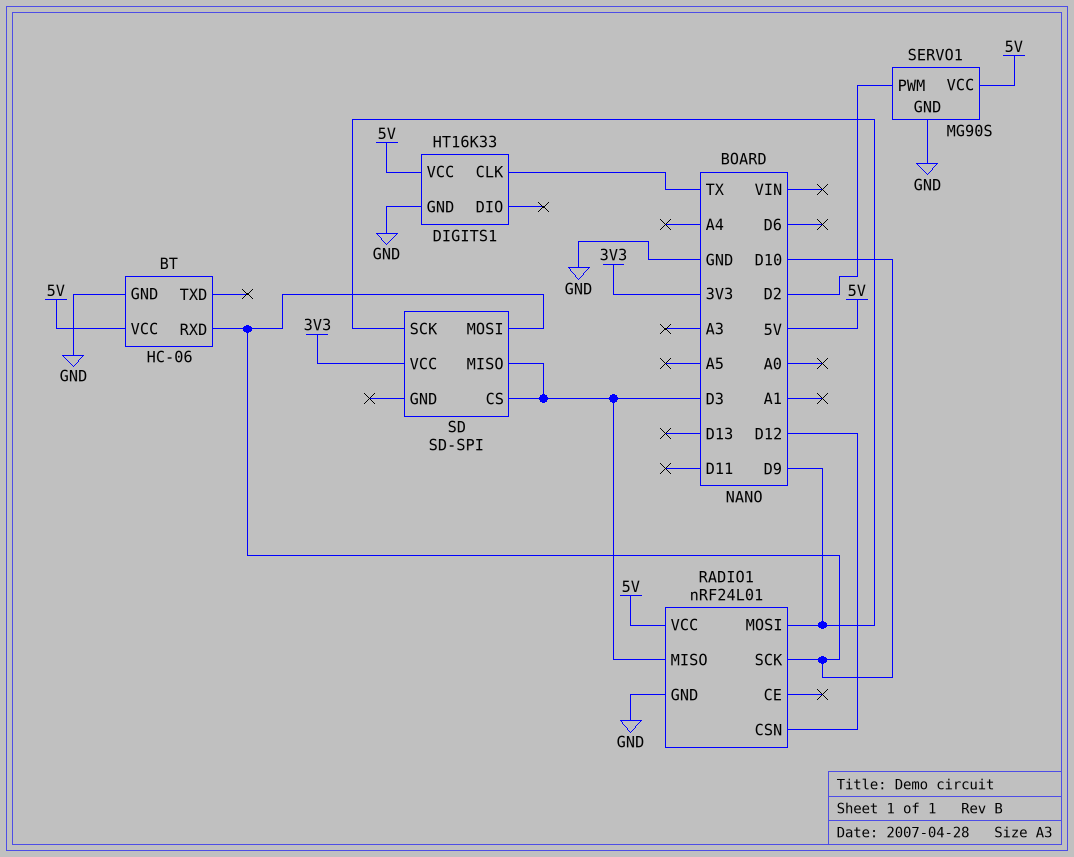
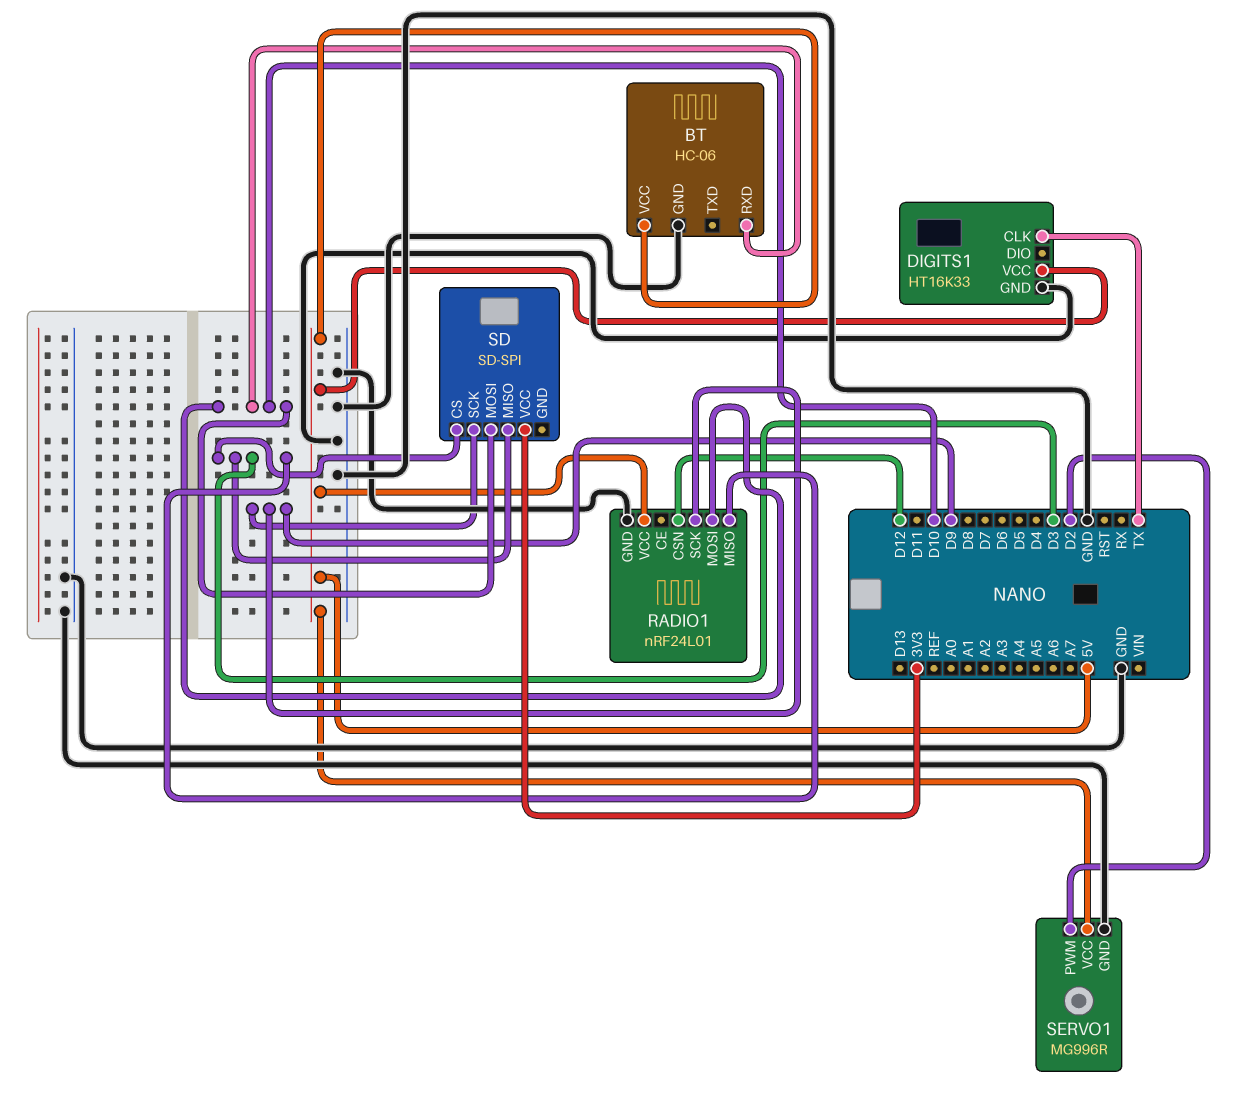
RADIO1 pin MOSI: D9 -> D10
RADIO1 pin SCK: D10 -> D9
SERVO1: MG90S -> MG996R

